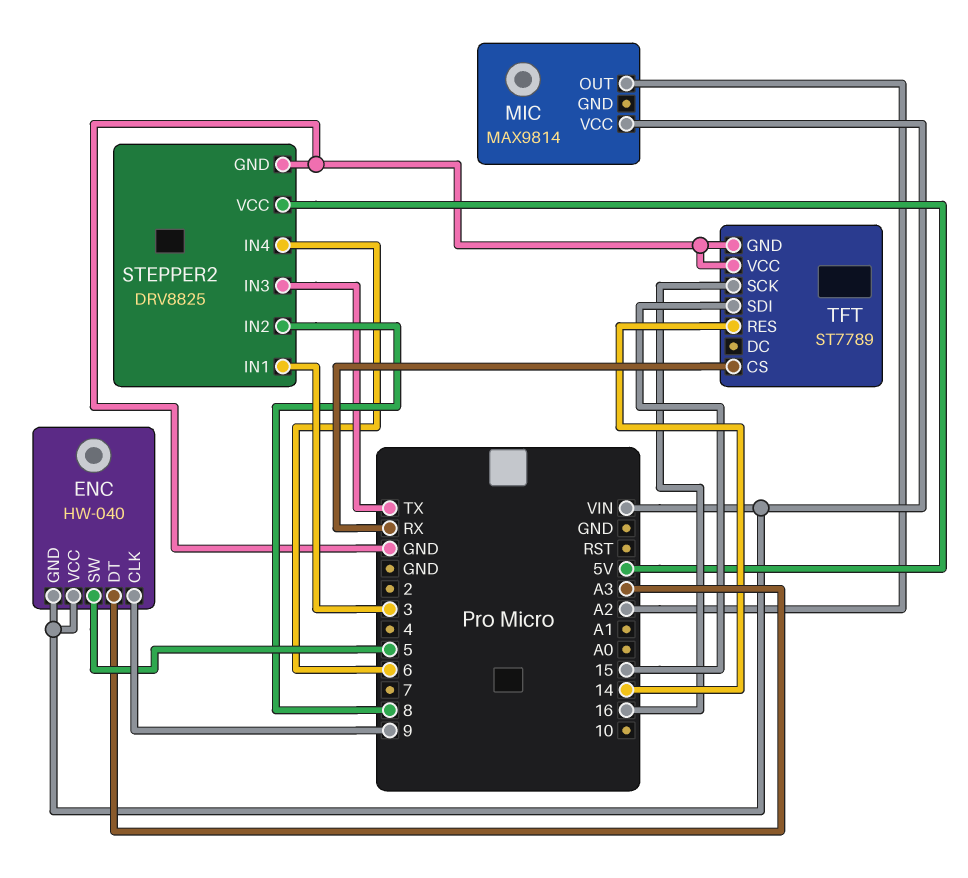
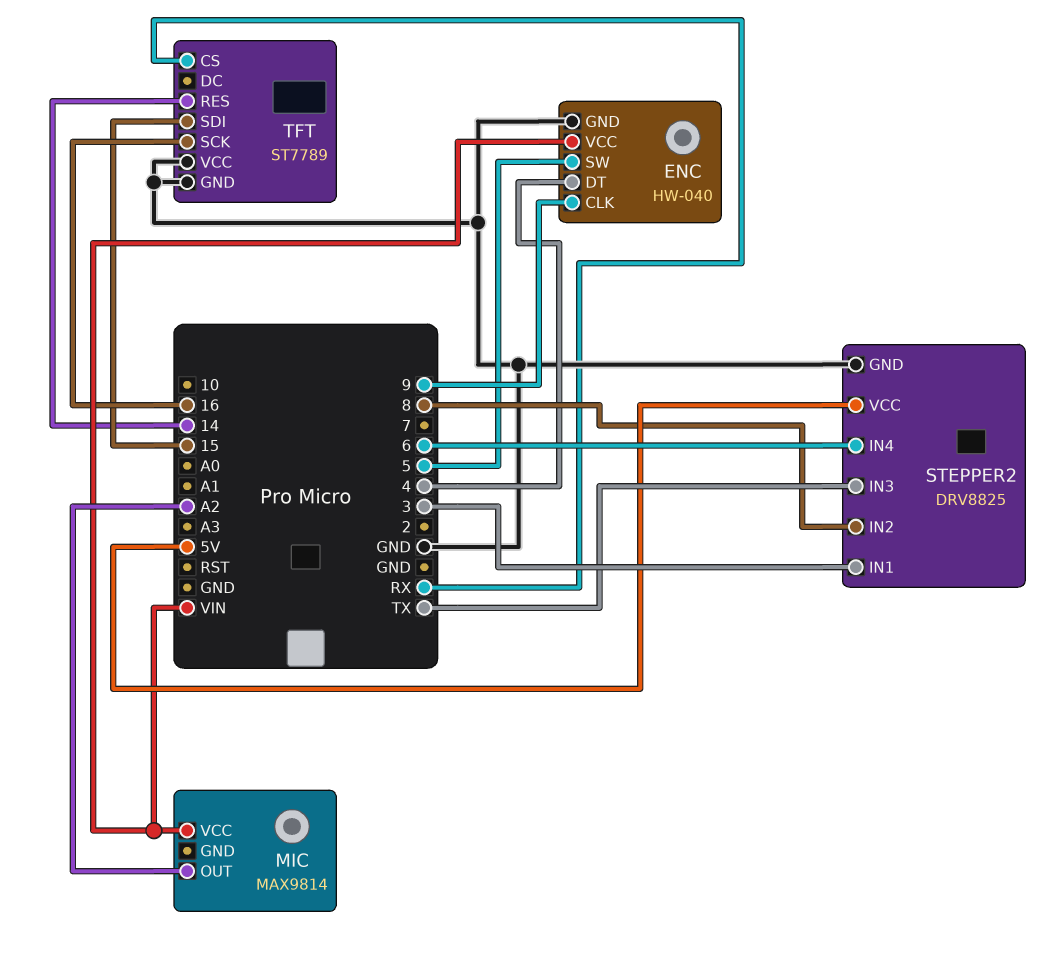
ENC pin DT: A3 -> 4
ENC pin GND: VIN -> GND

